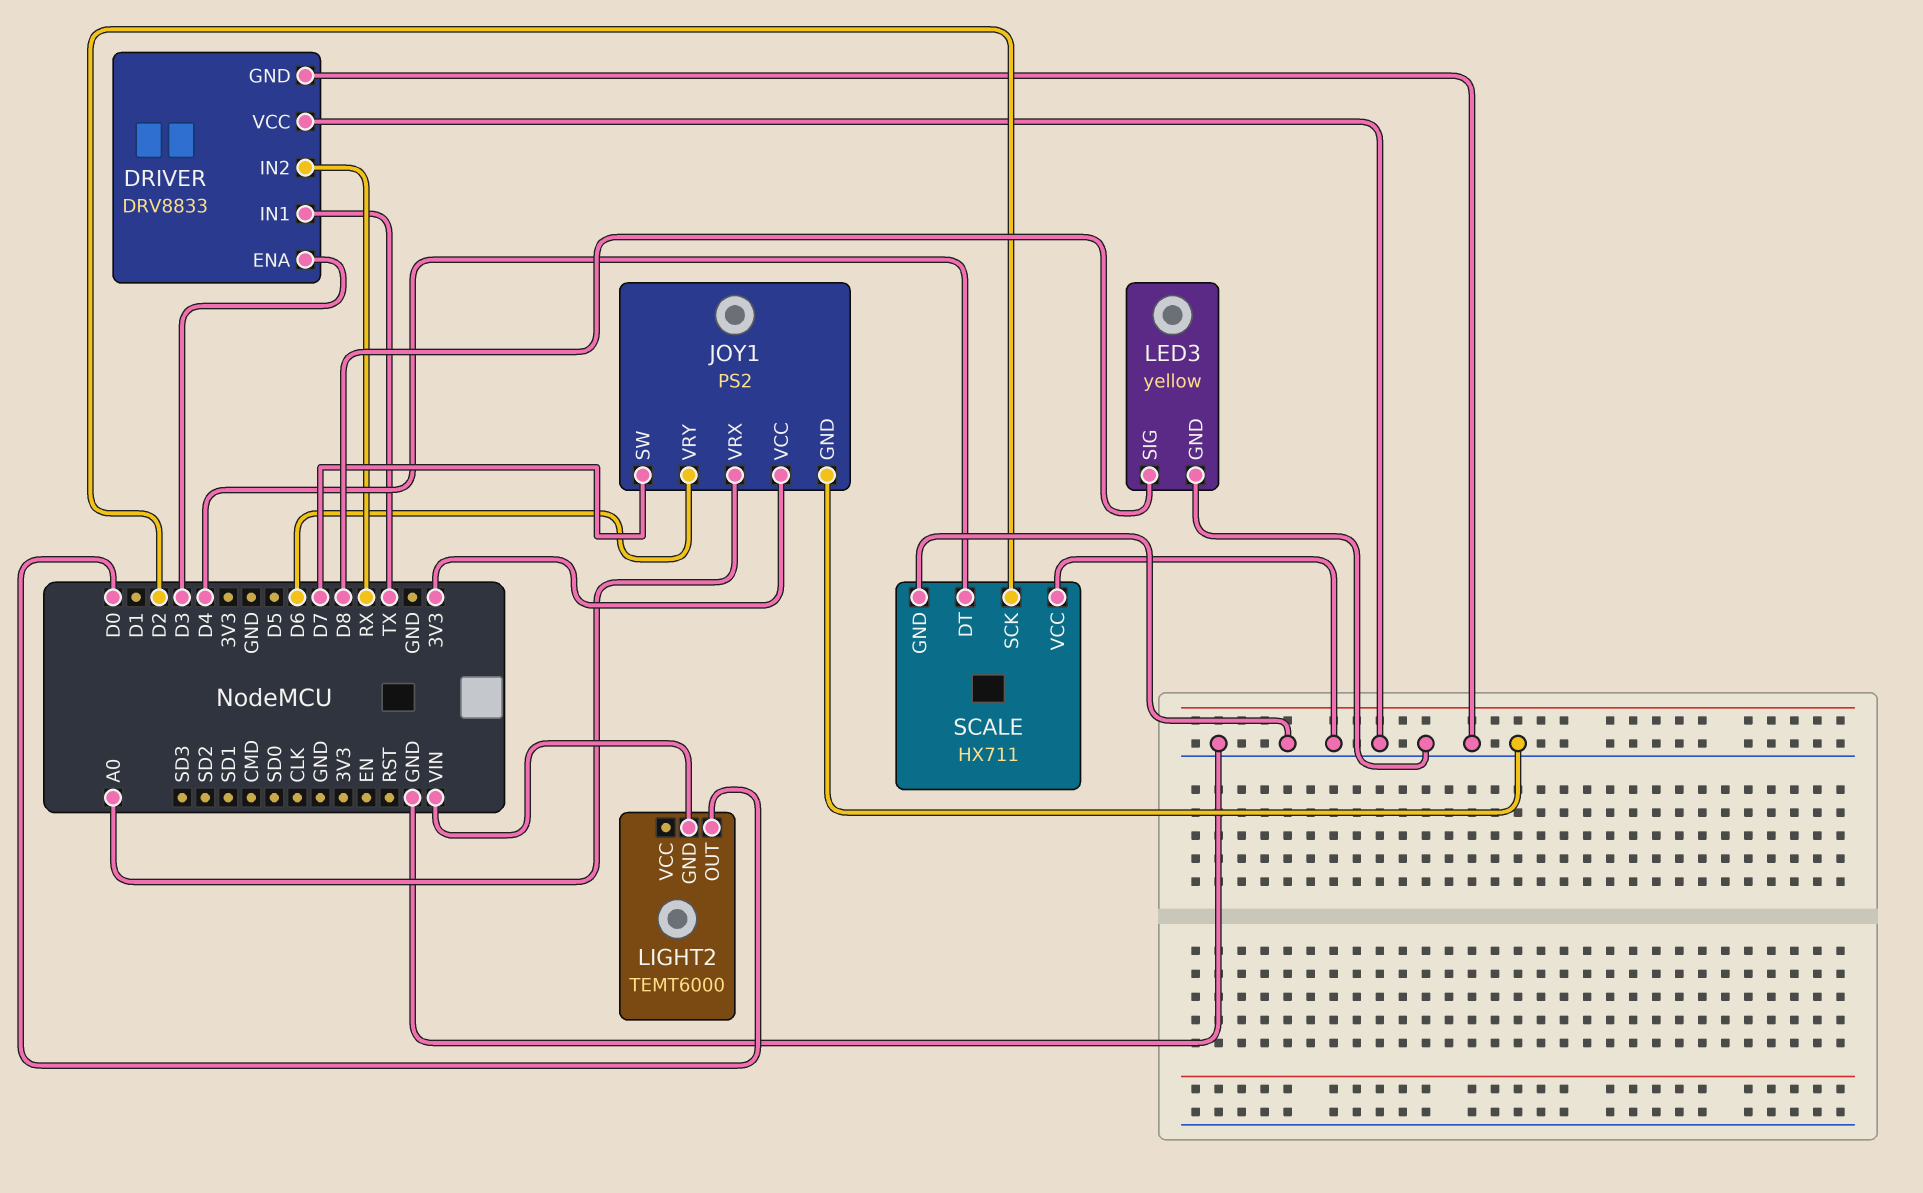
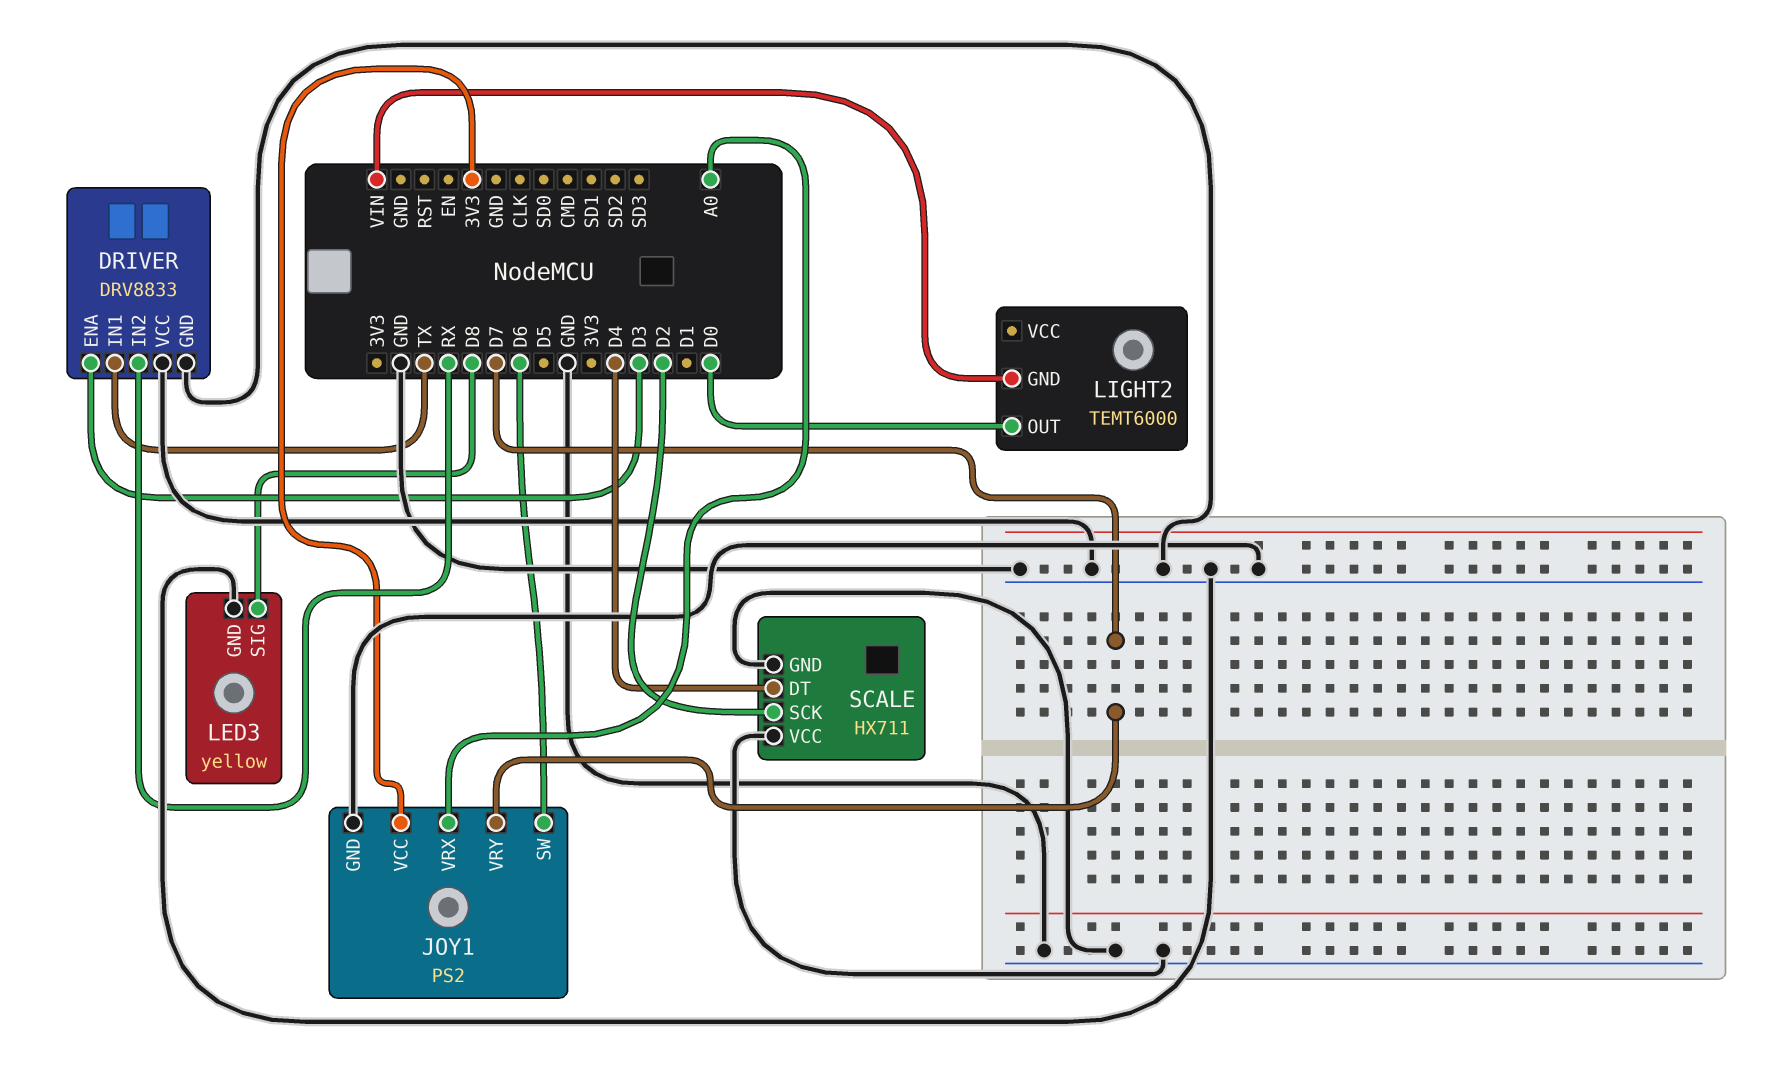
JOY1 pin SW: D7 -> D6
JOY1 pin VRY: D6 -> D7

